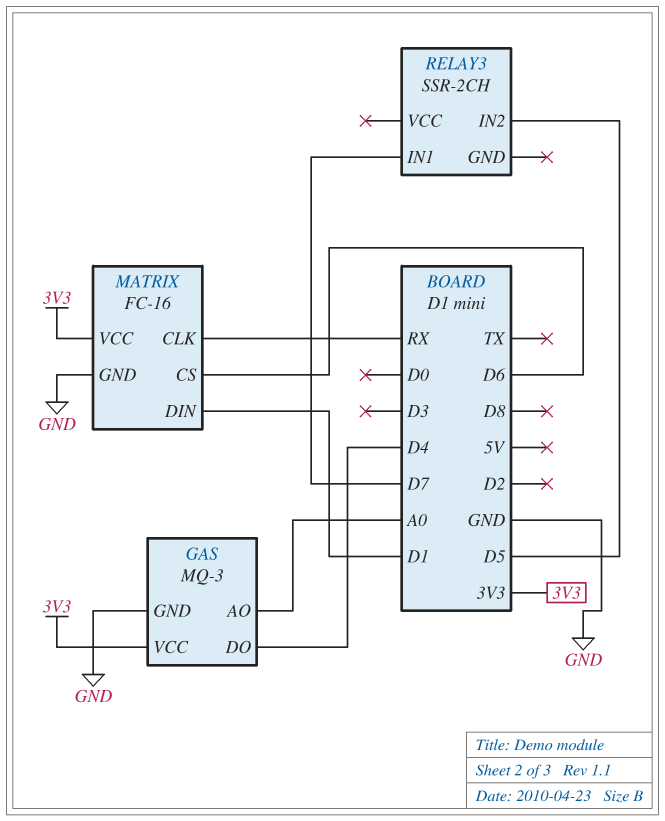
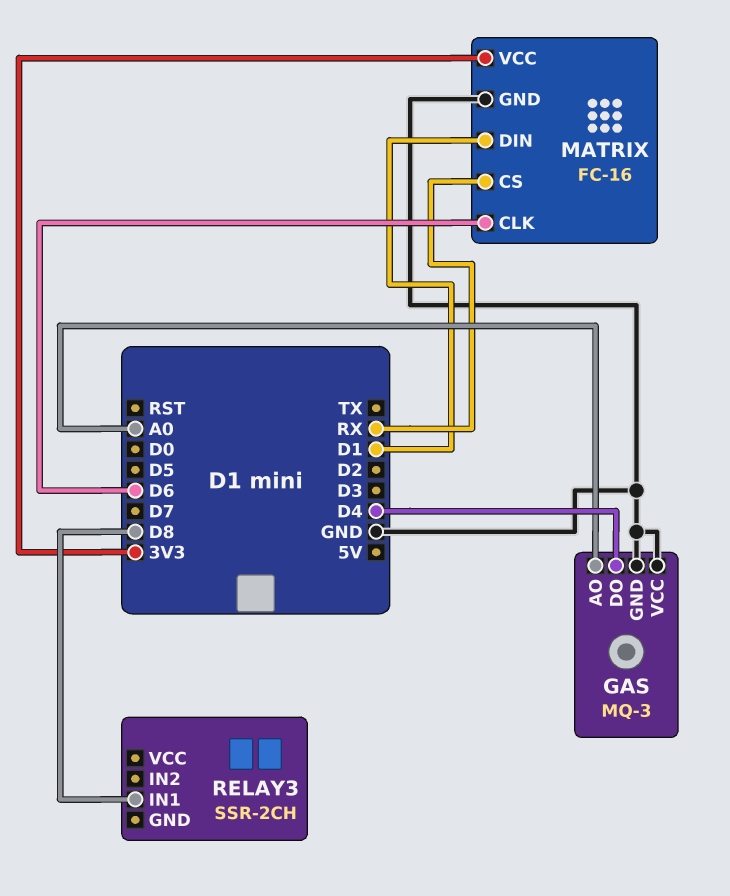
GAS pin VCC: 3V3 -> GND
MATRIX pin CLK: RX -> D6
MATRIX pin CS: D6 -> RX
RELAY3 pin IN1: D7 -> D8
RELAY3 pin IN2: D5 -> none

